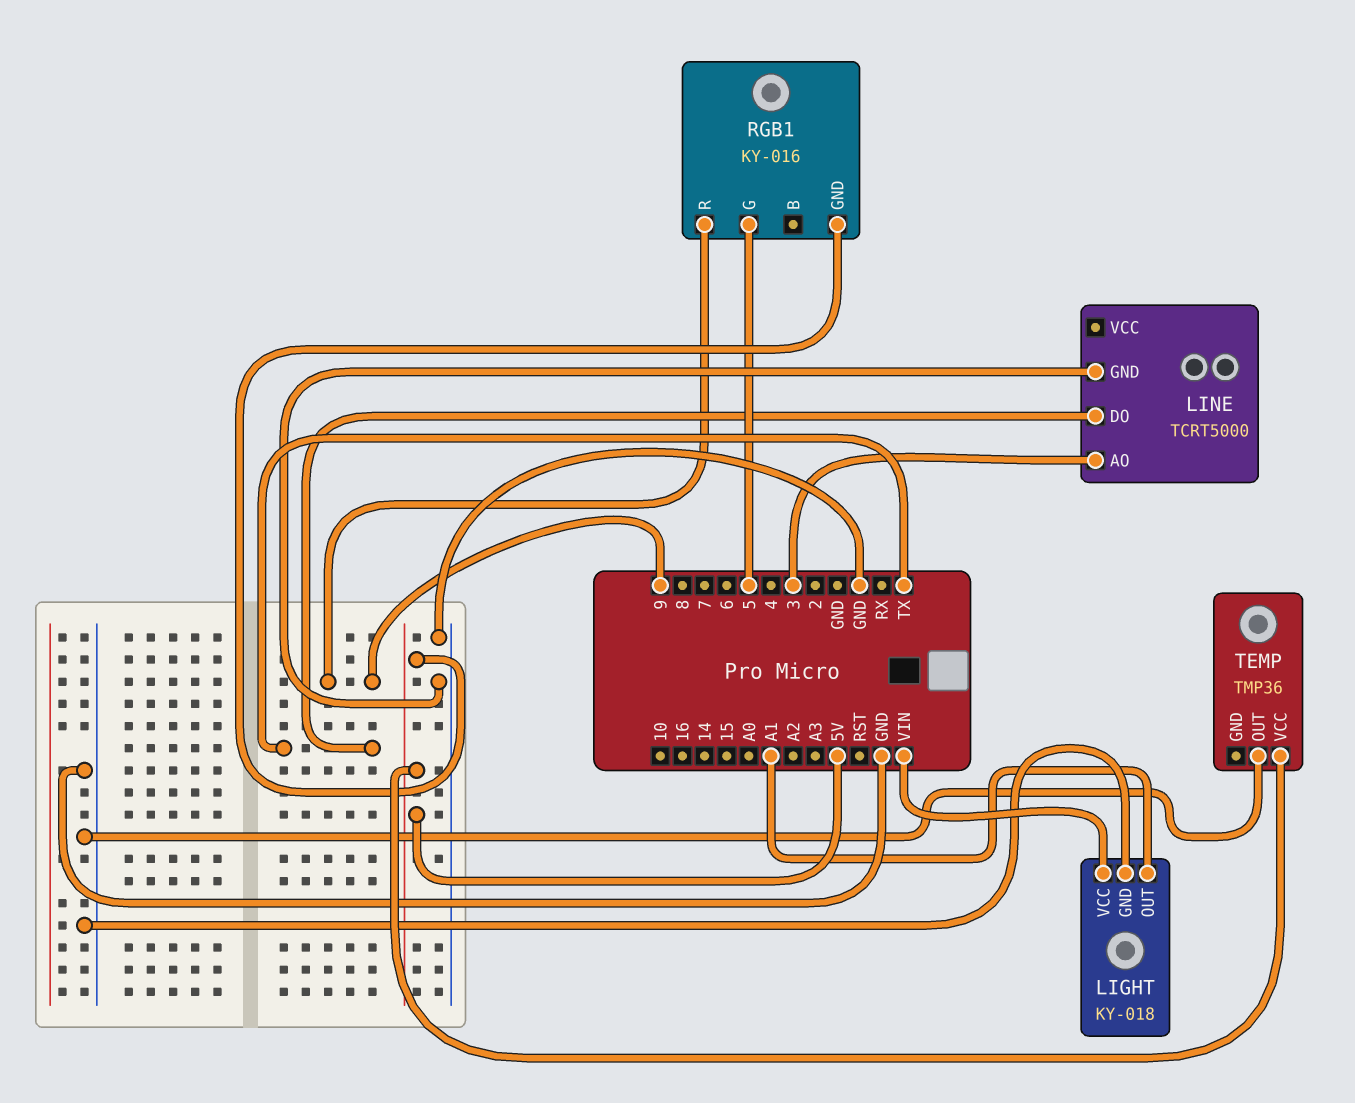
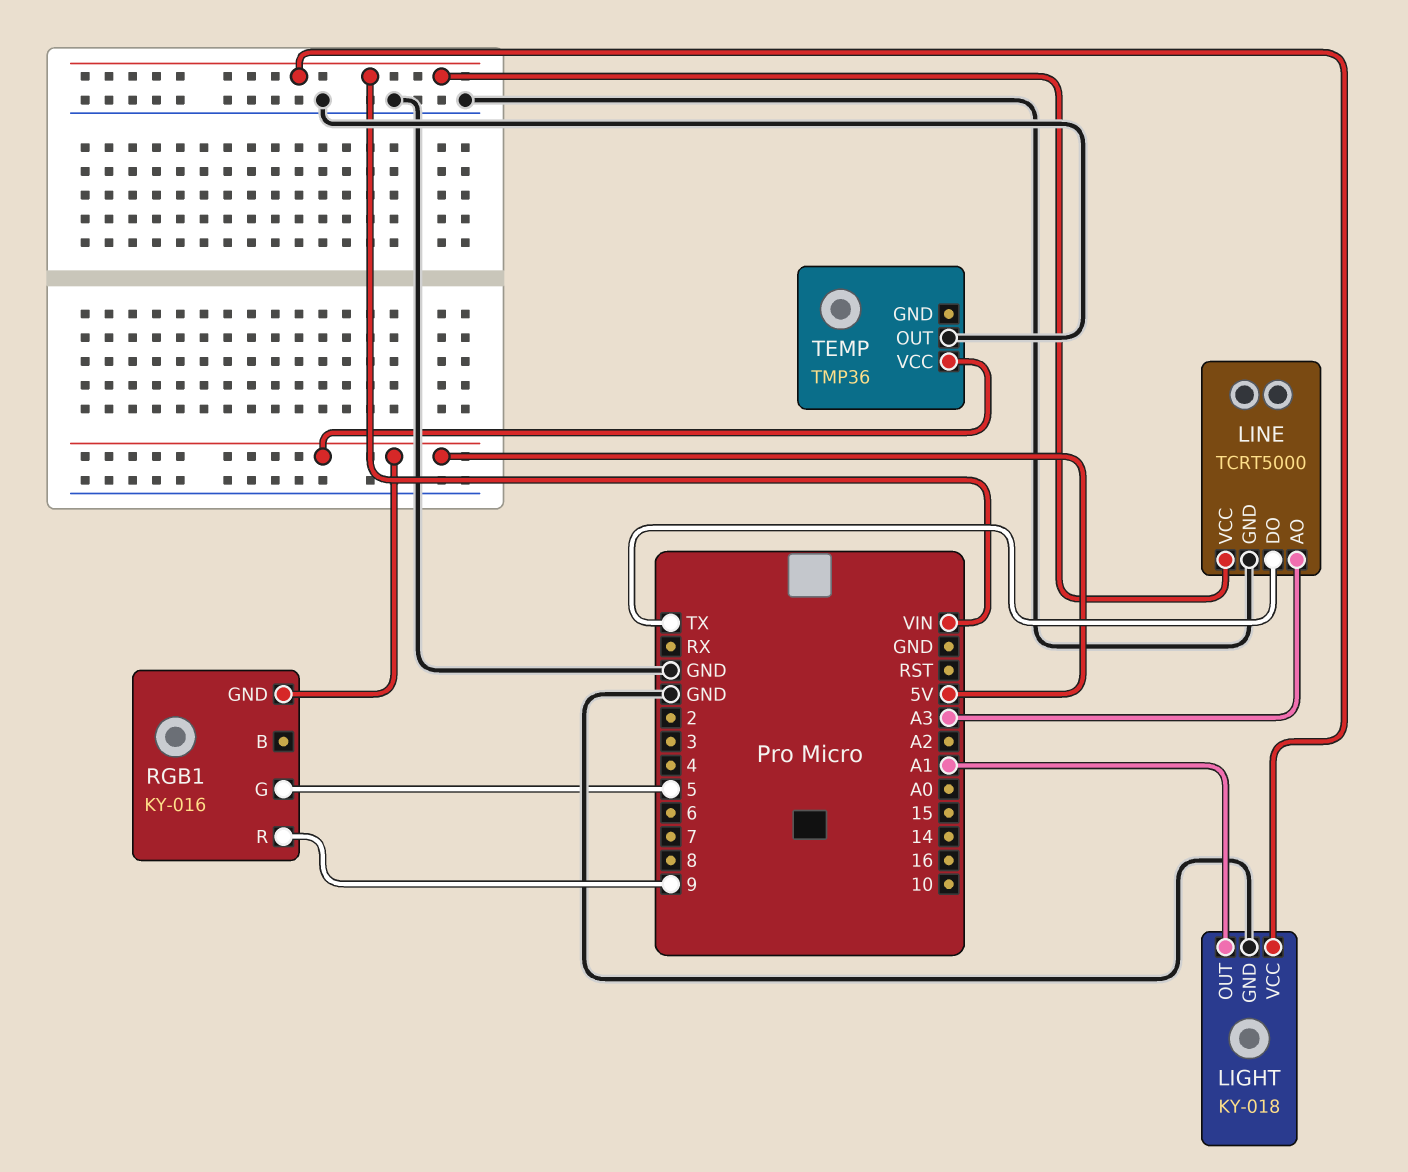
LINE pin AO: 3 -> A3
LINE pin VCC: none -> VIN

